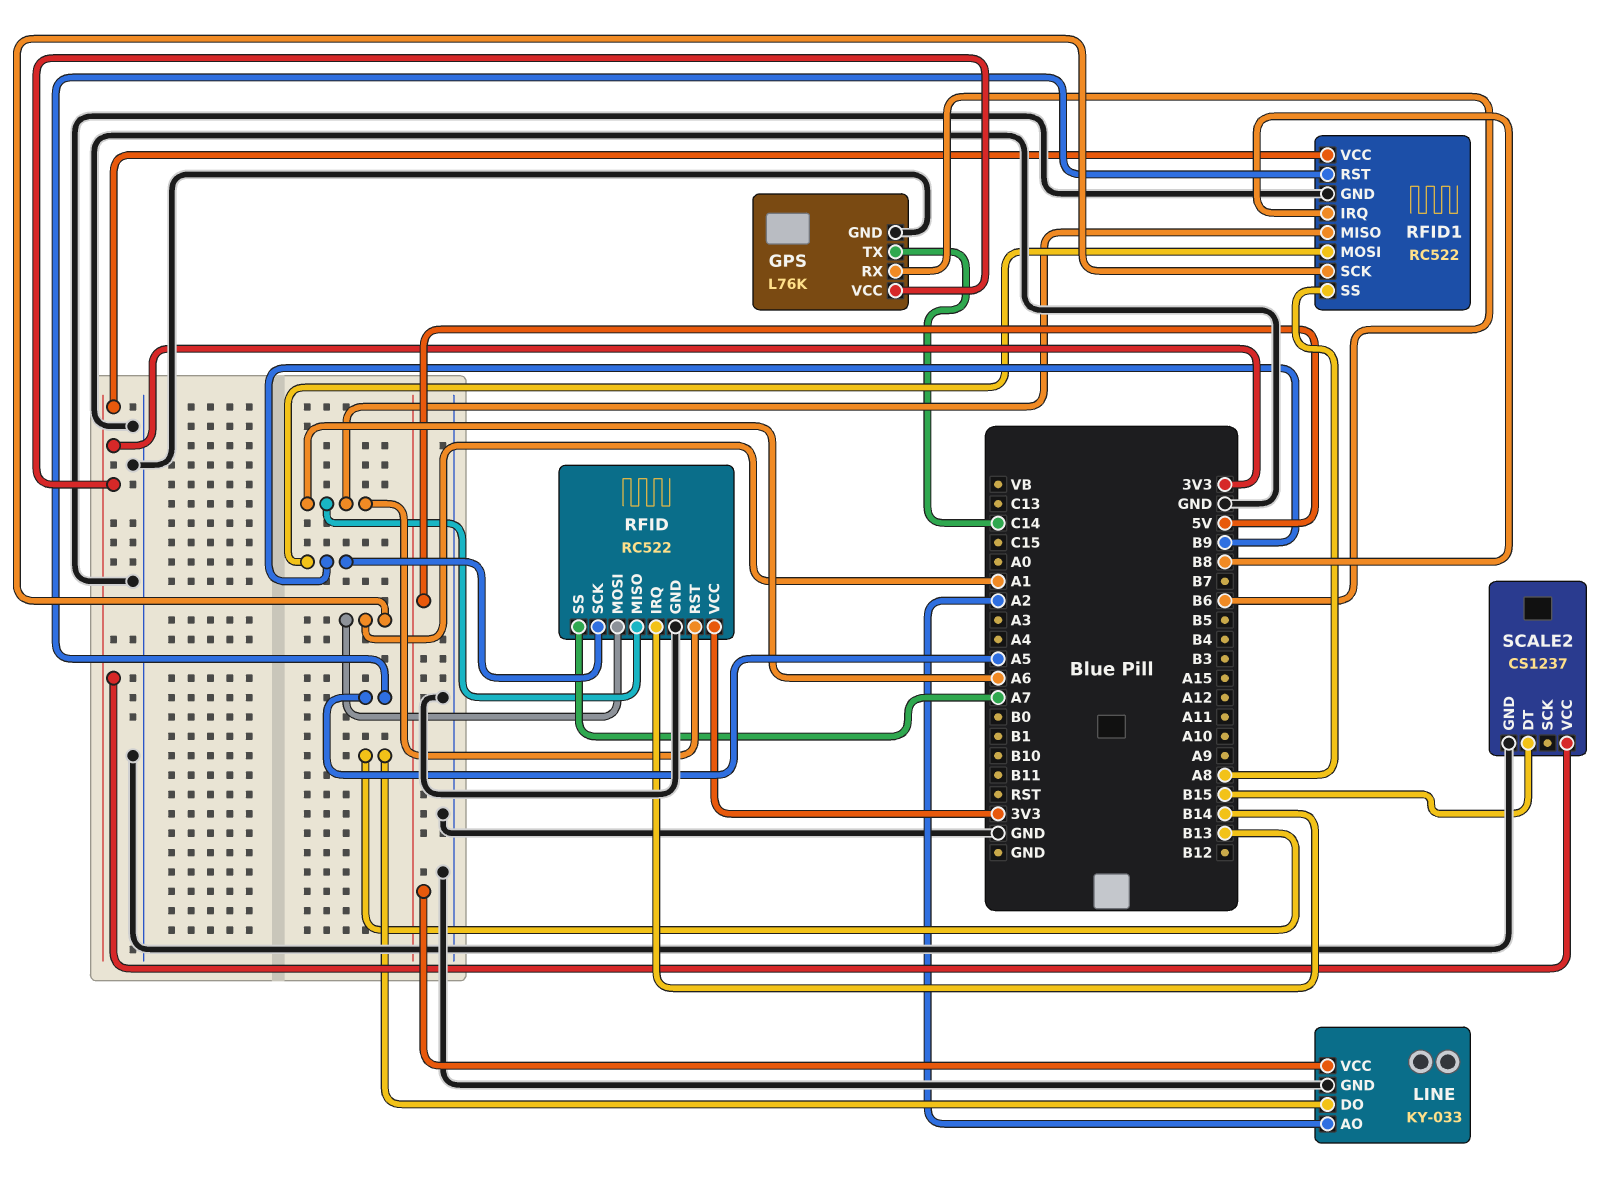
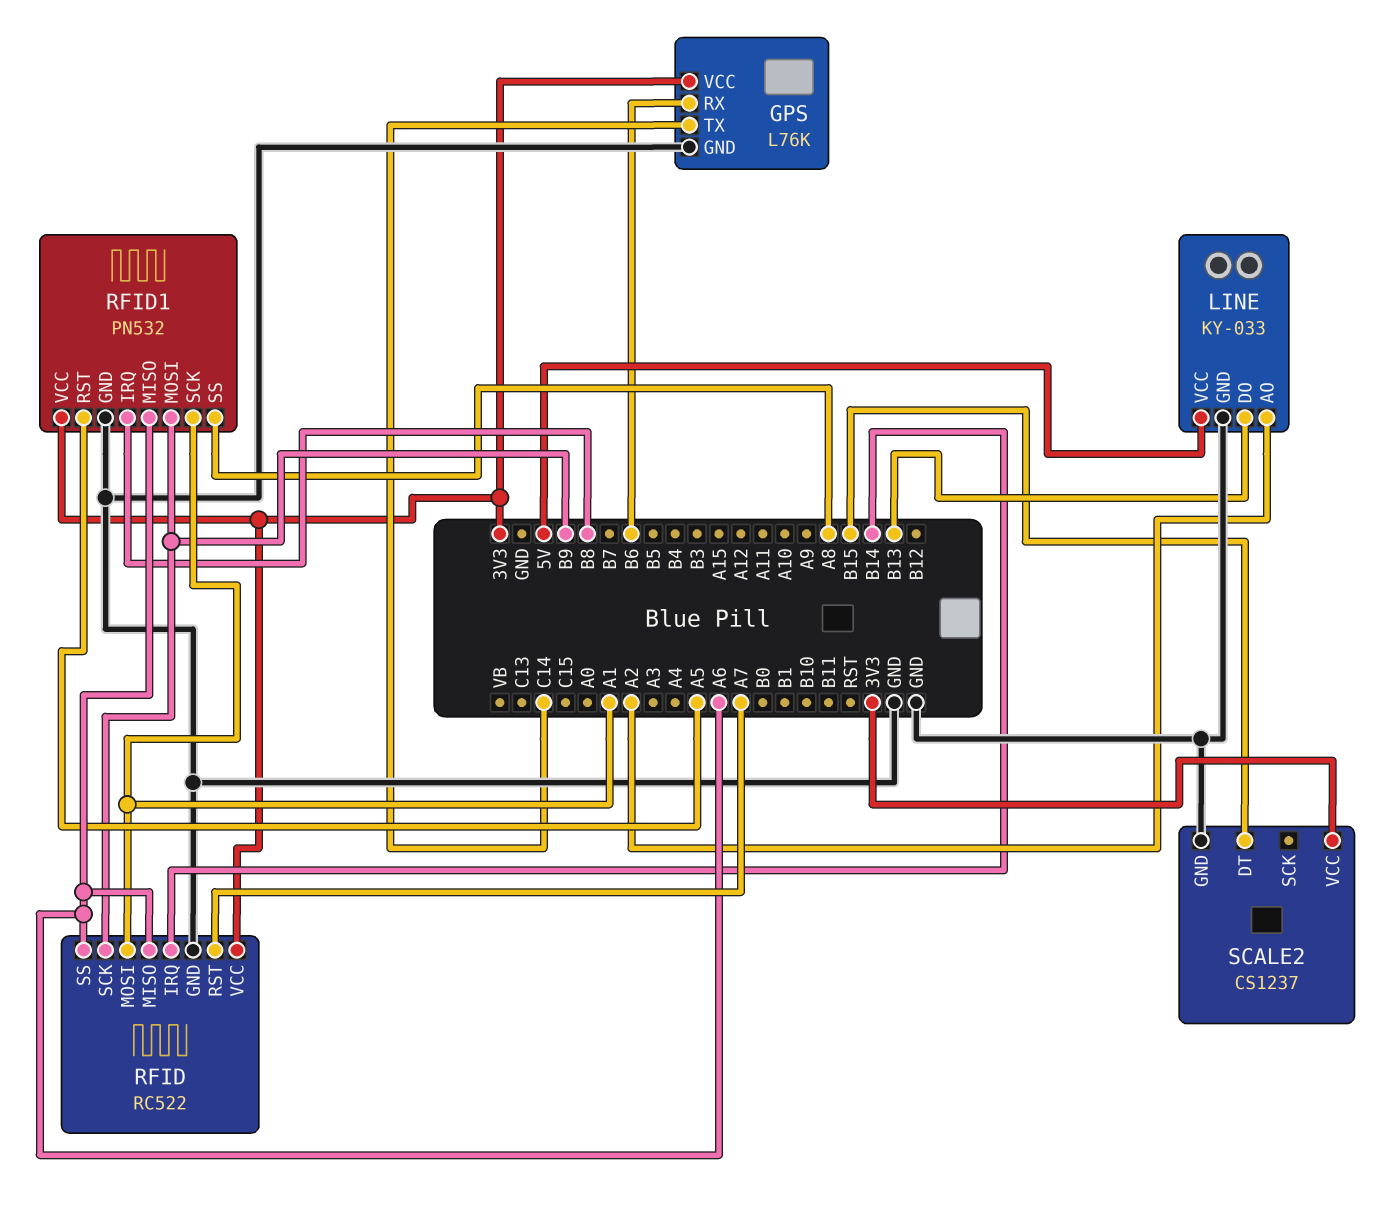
RFID pin RST: A6 -> A7
RFID pin SS: A7 -> A6
RFID1: RC522 -> PN532

